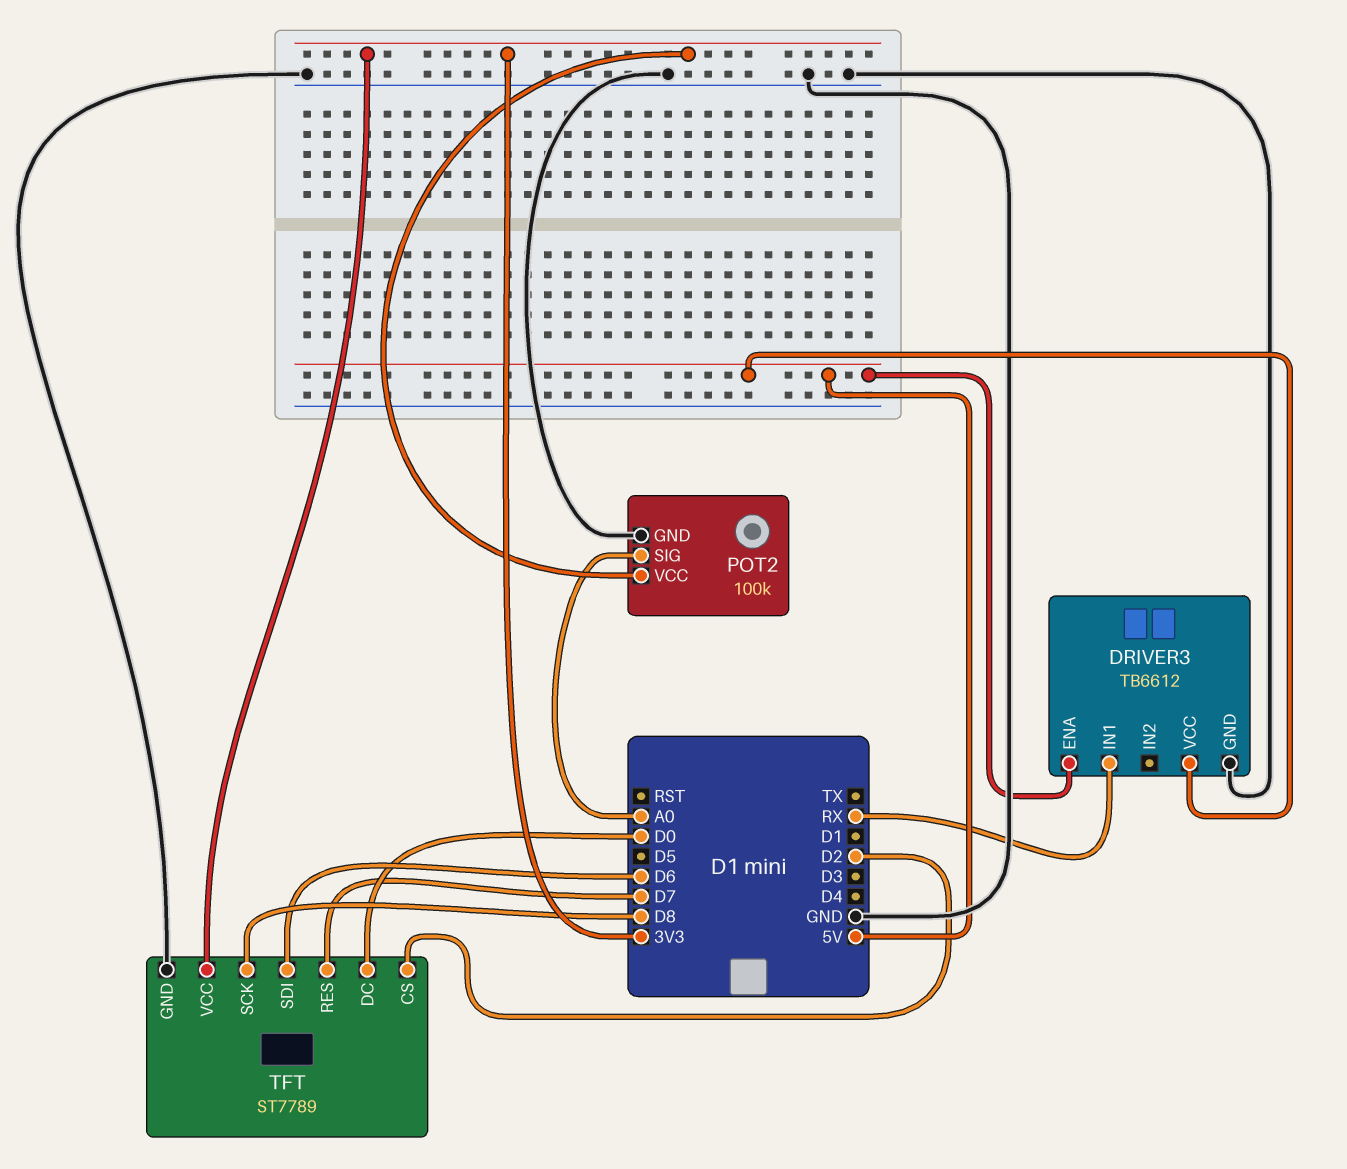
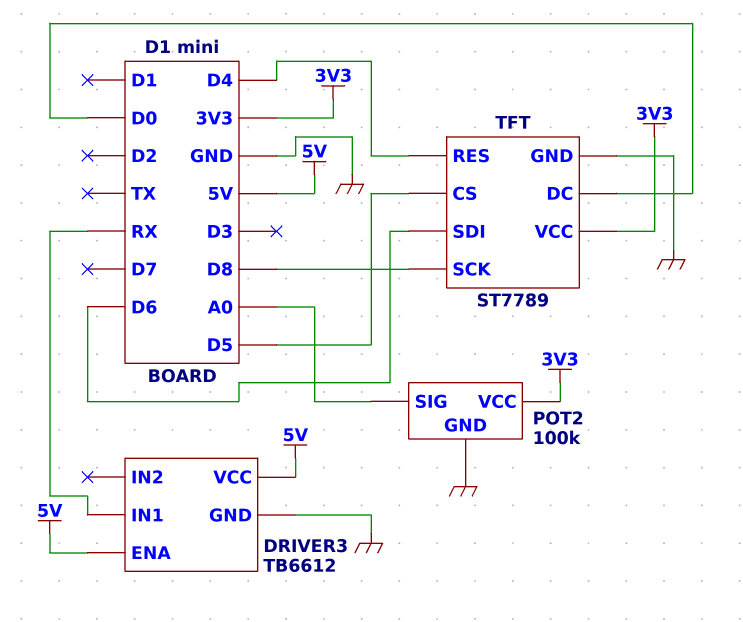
TFT pin CS: D2 -> D5
TFT pin RES: D7 -> D4

